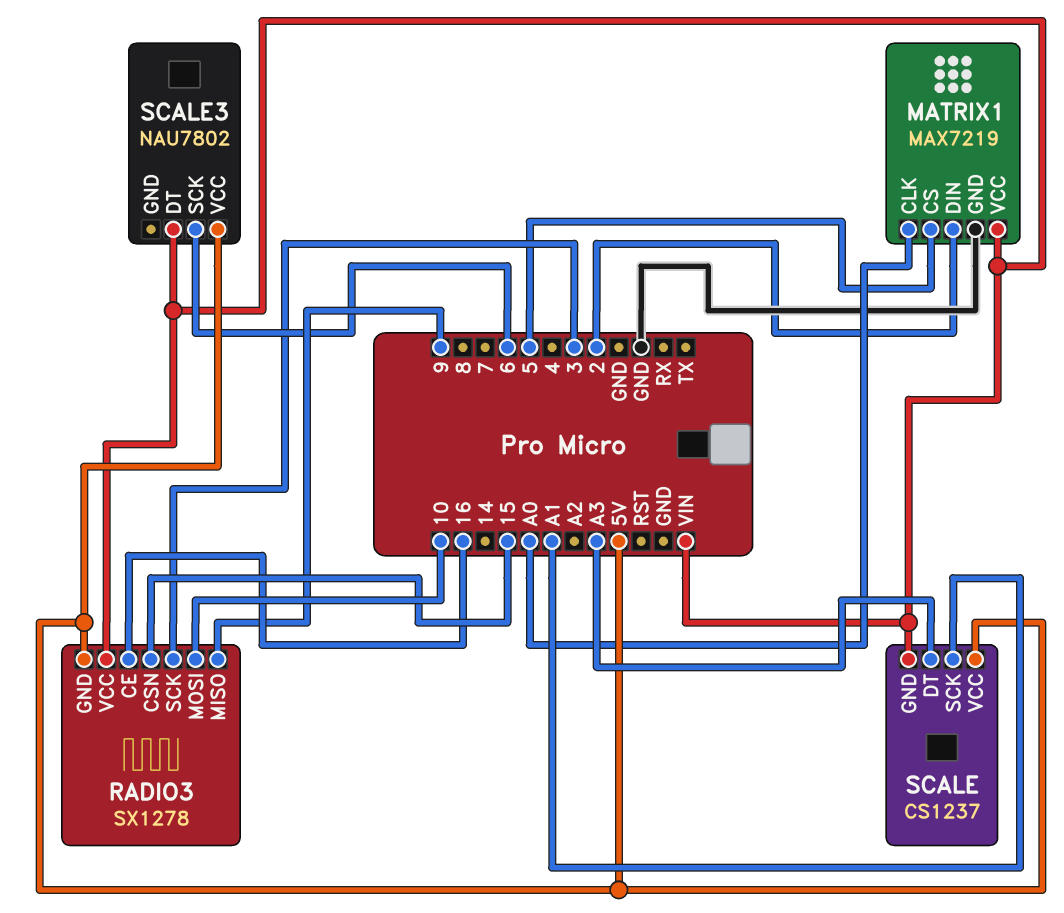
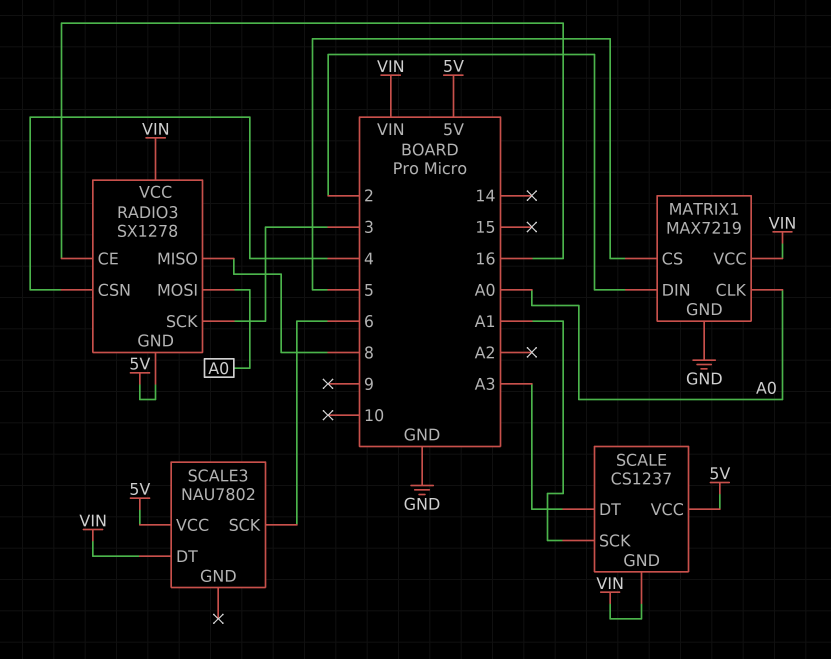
RADIO3 pin CSN: 15 -> 4
RADIO3 pin MISO: 9 -> 8
RADIO3 pin MOSI: 10 -> A0

